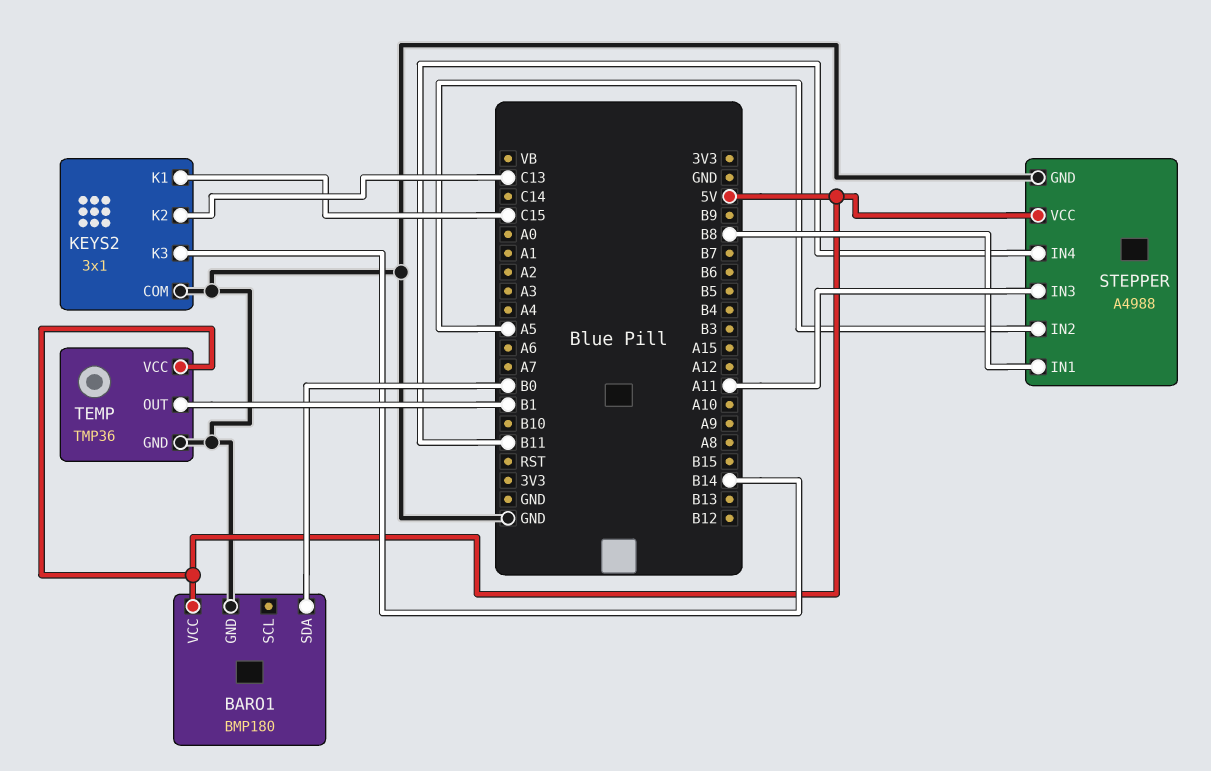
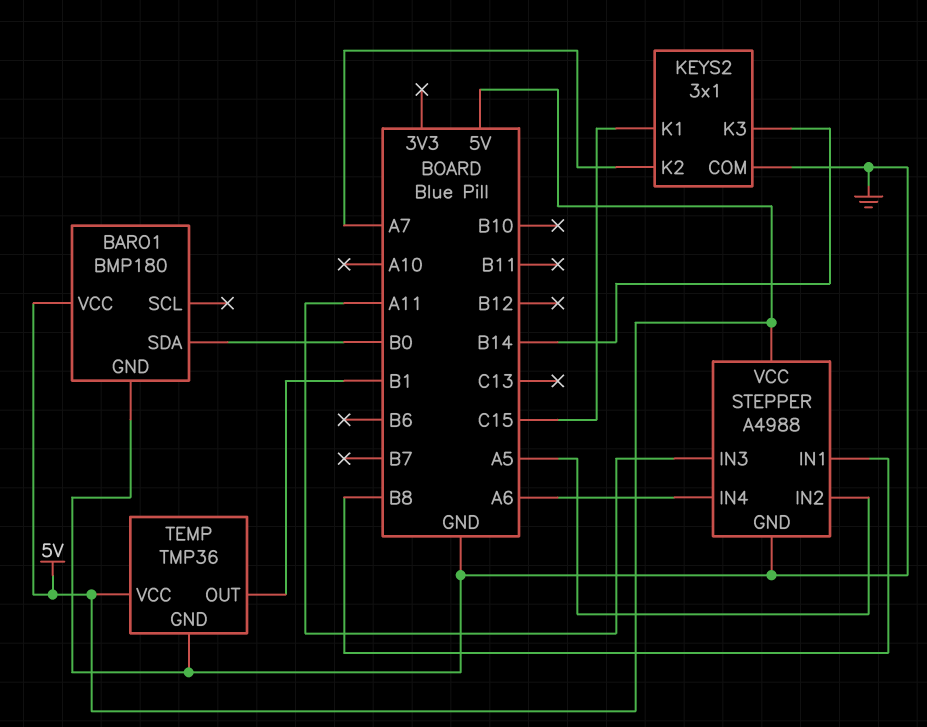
KEYS2 pin K2: C13 -> A7
STEPPER pin IN4: B11 -> A6

